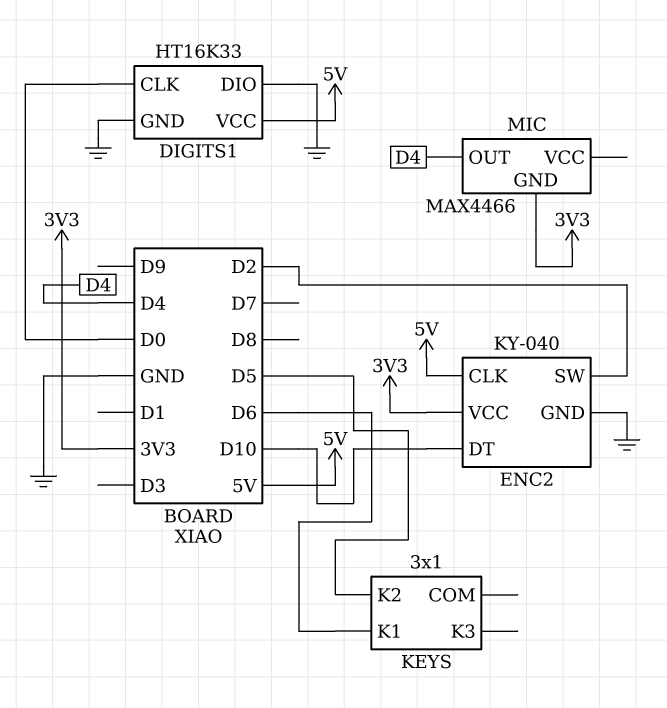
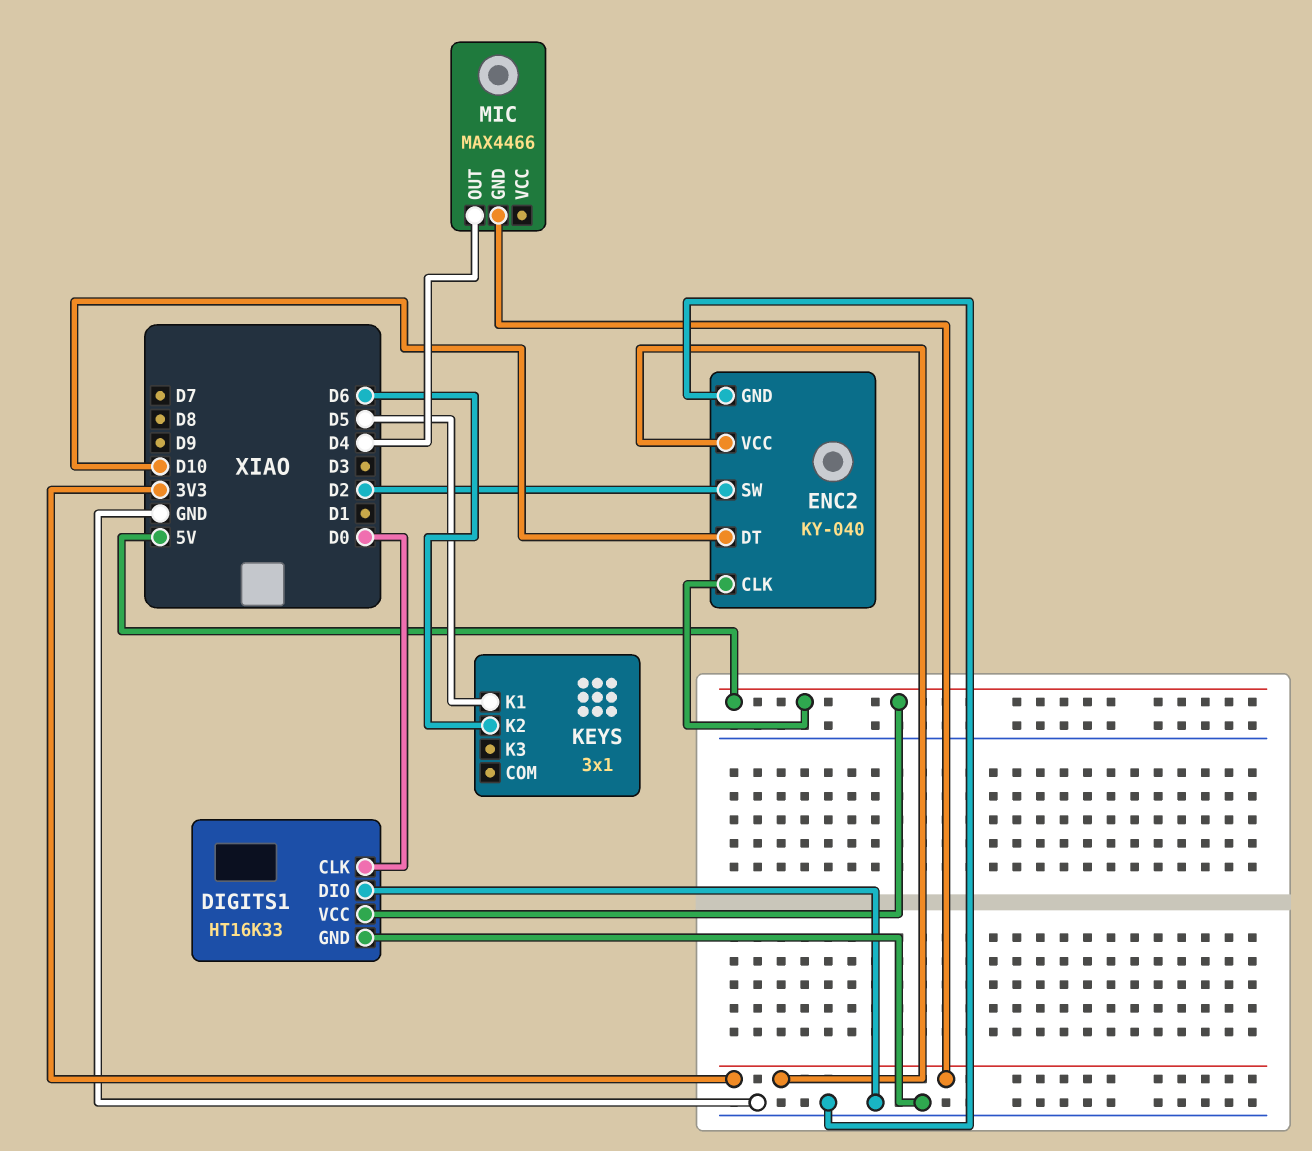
KEYS pin K1: D6 -> D5
KEYS pin K2: D5 -> D6

